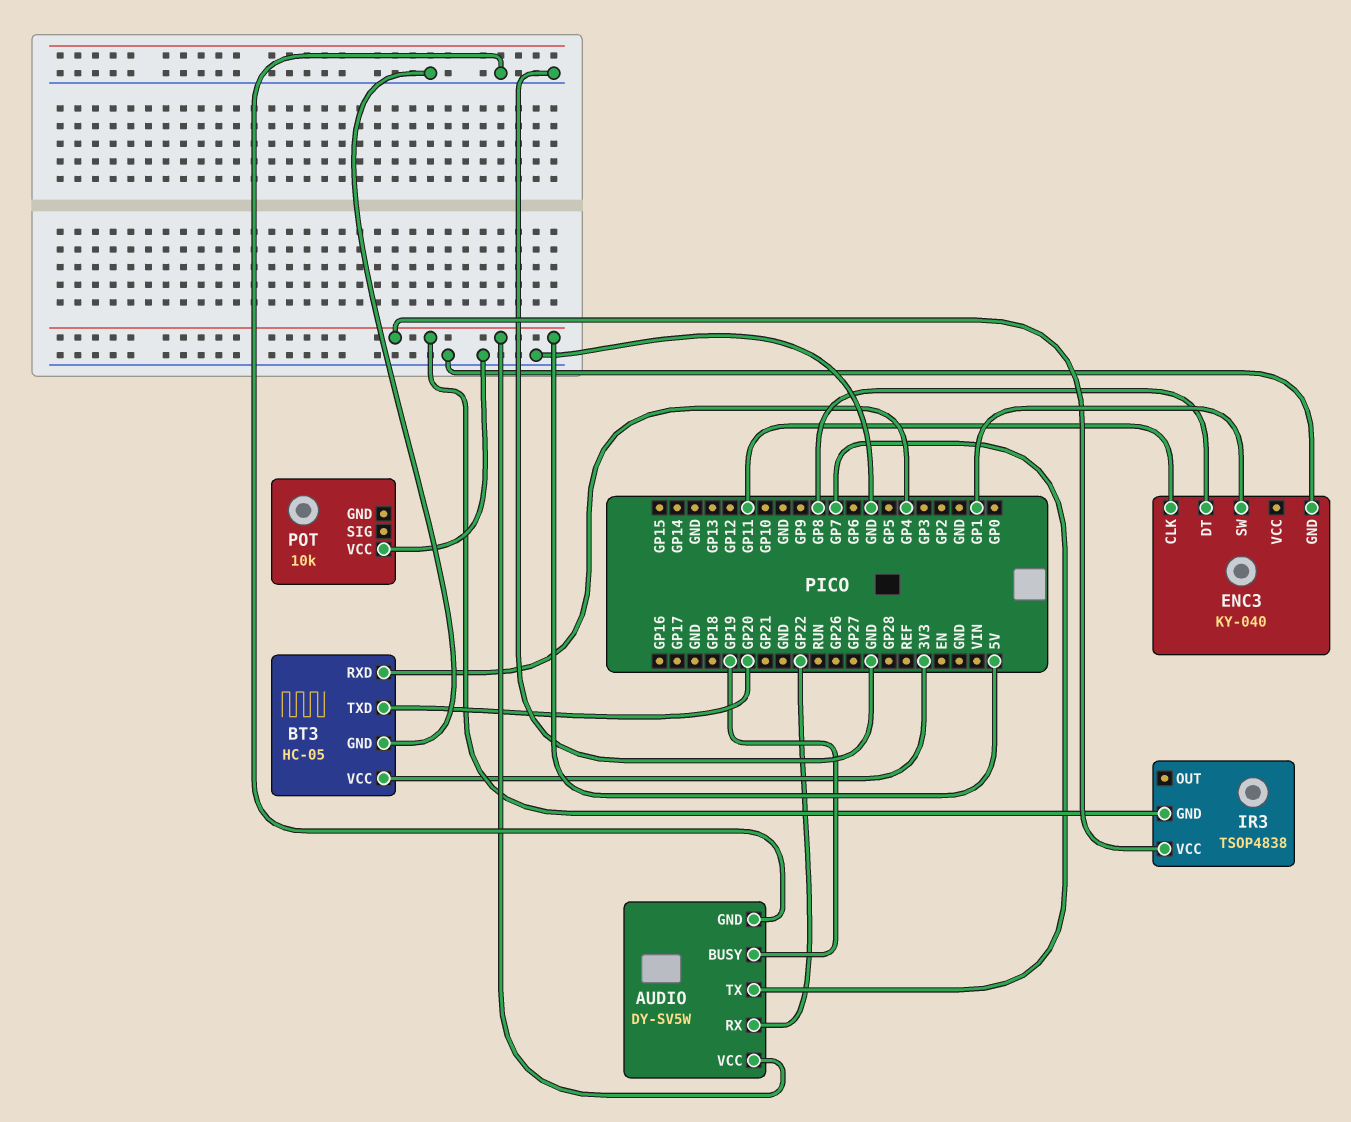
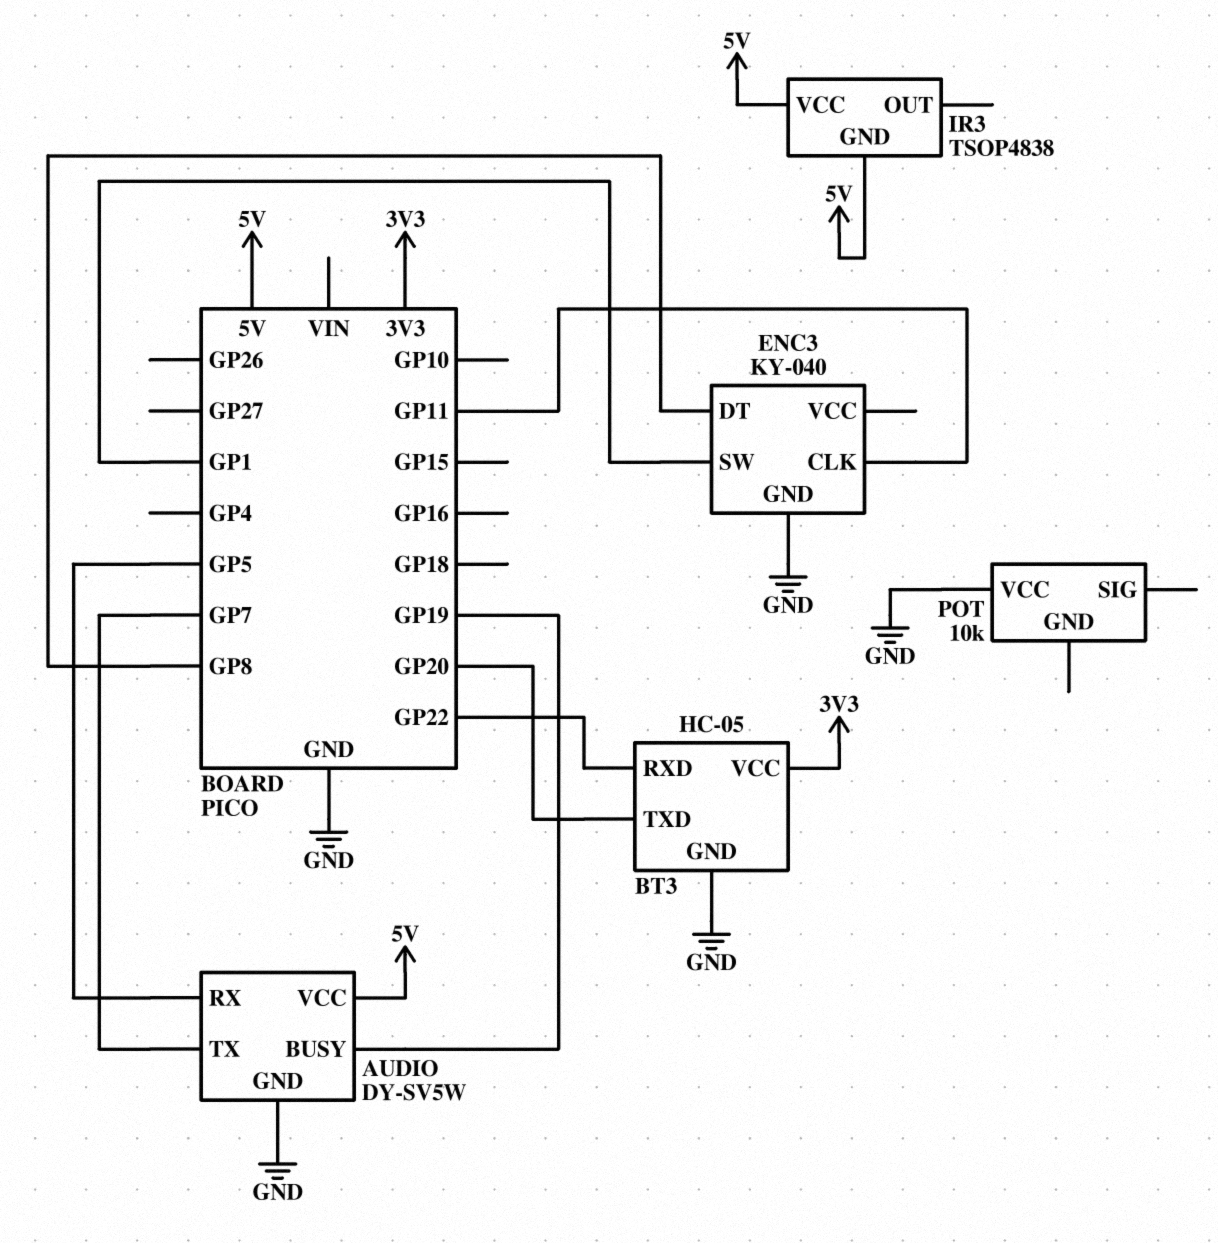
AUDIO pin RX: GP22 -> GP5
BT3 pin RXD: GP4 -> GP22

